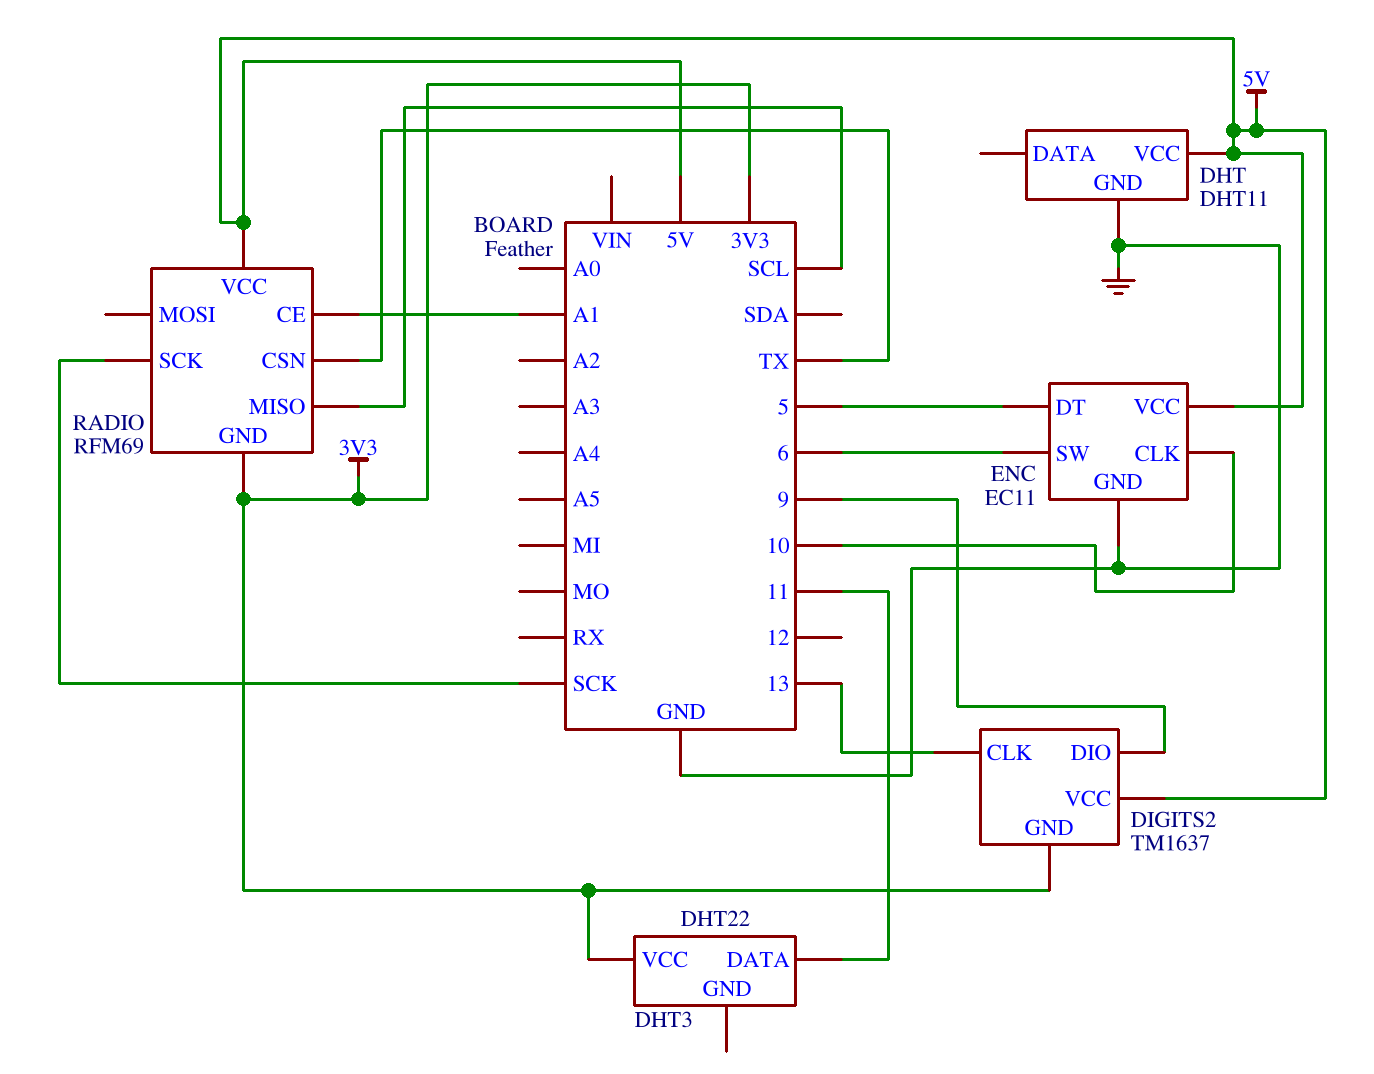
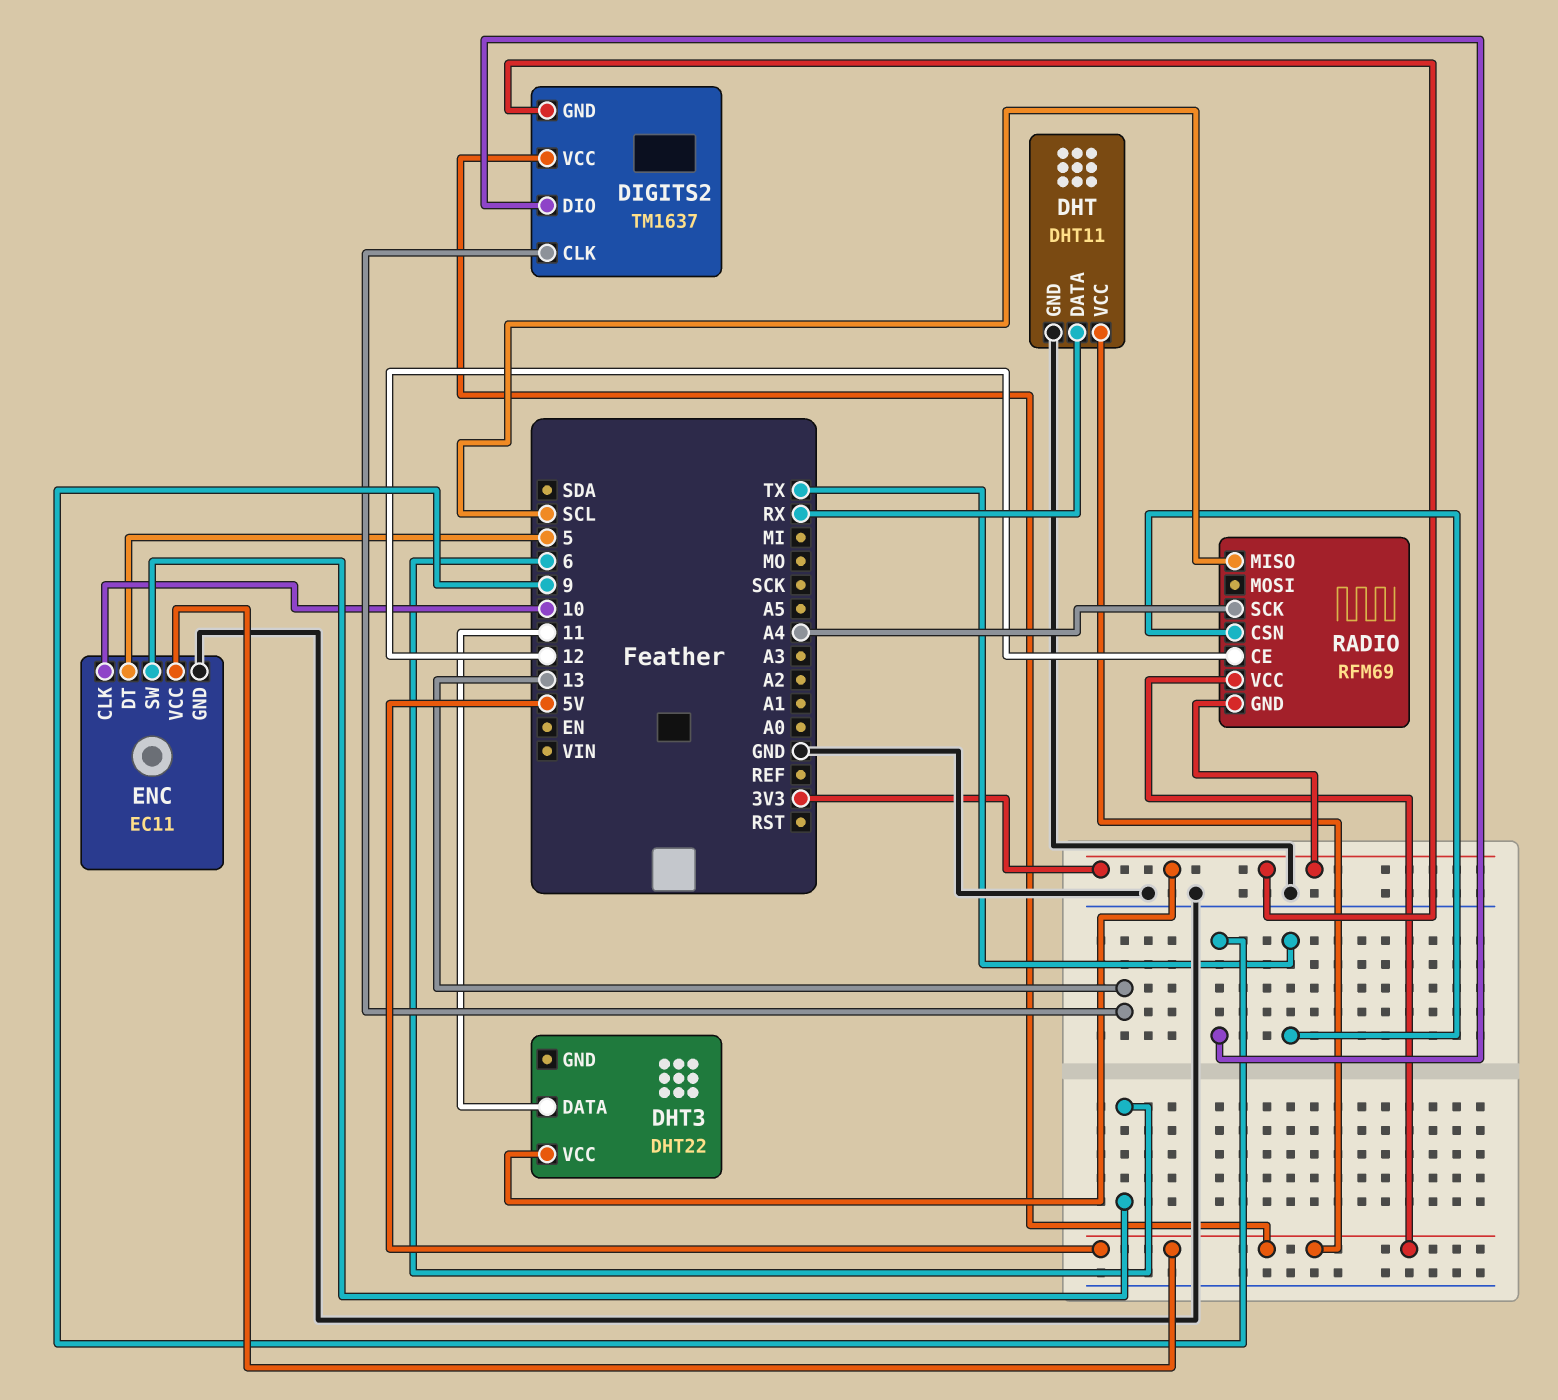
DHT pin DATA: none -> RX
RADIO pin CE: A1 -> 12
RADIO pin SCK: SCK -> A4

